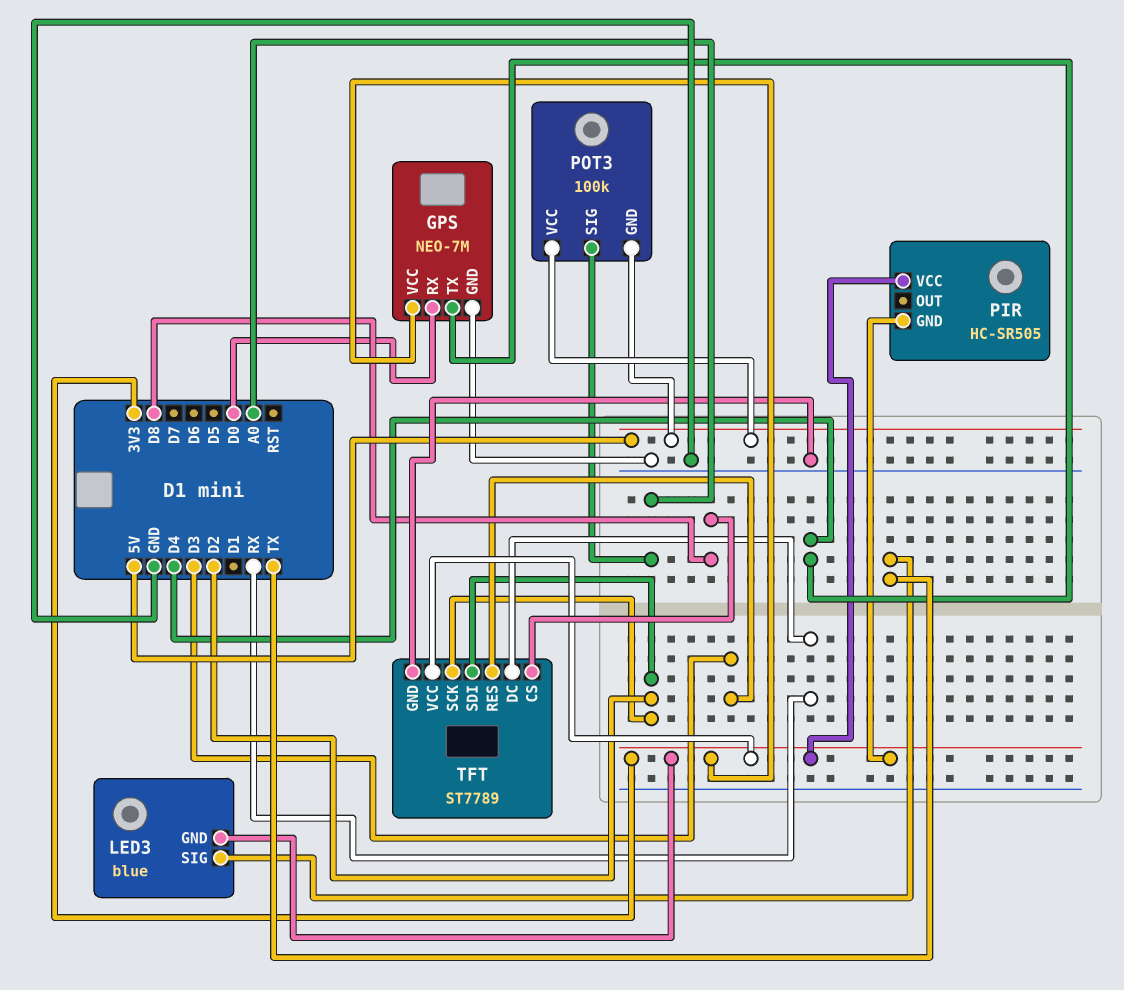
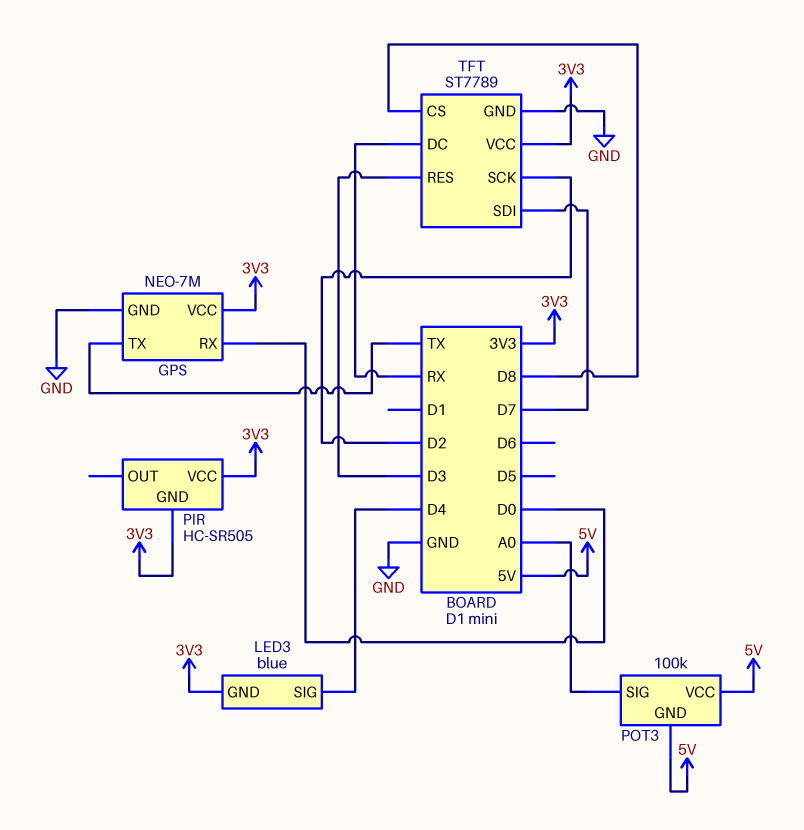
GPS pin TX: D4 -> TX
LED3 pin SIG: TX -> D4
TFT pin SDI: D2 -> D7

